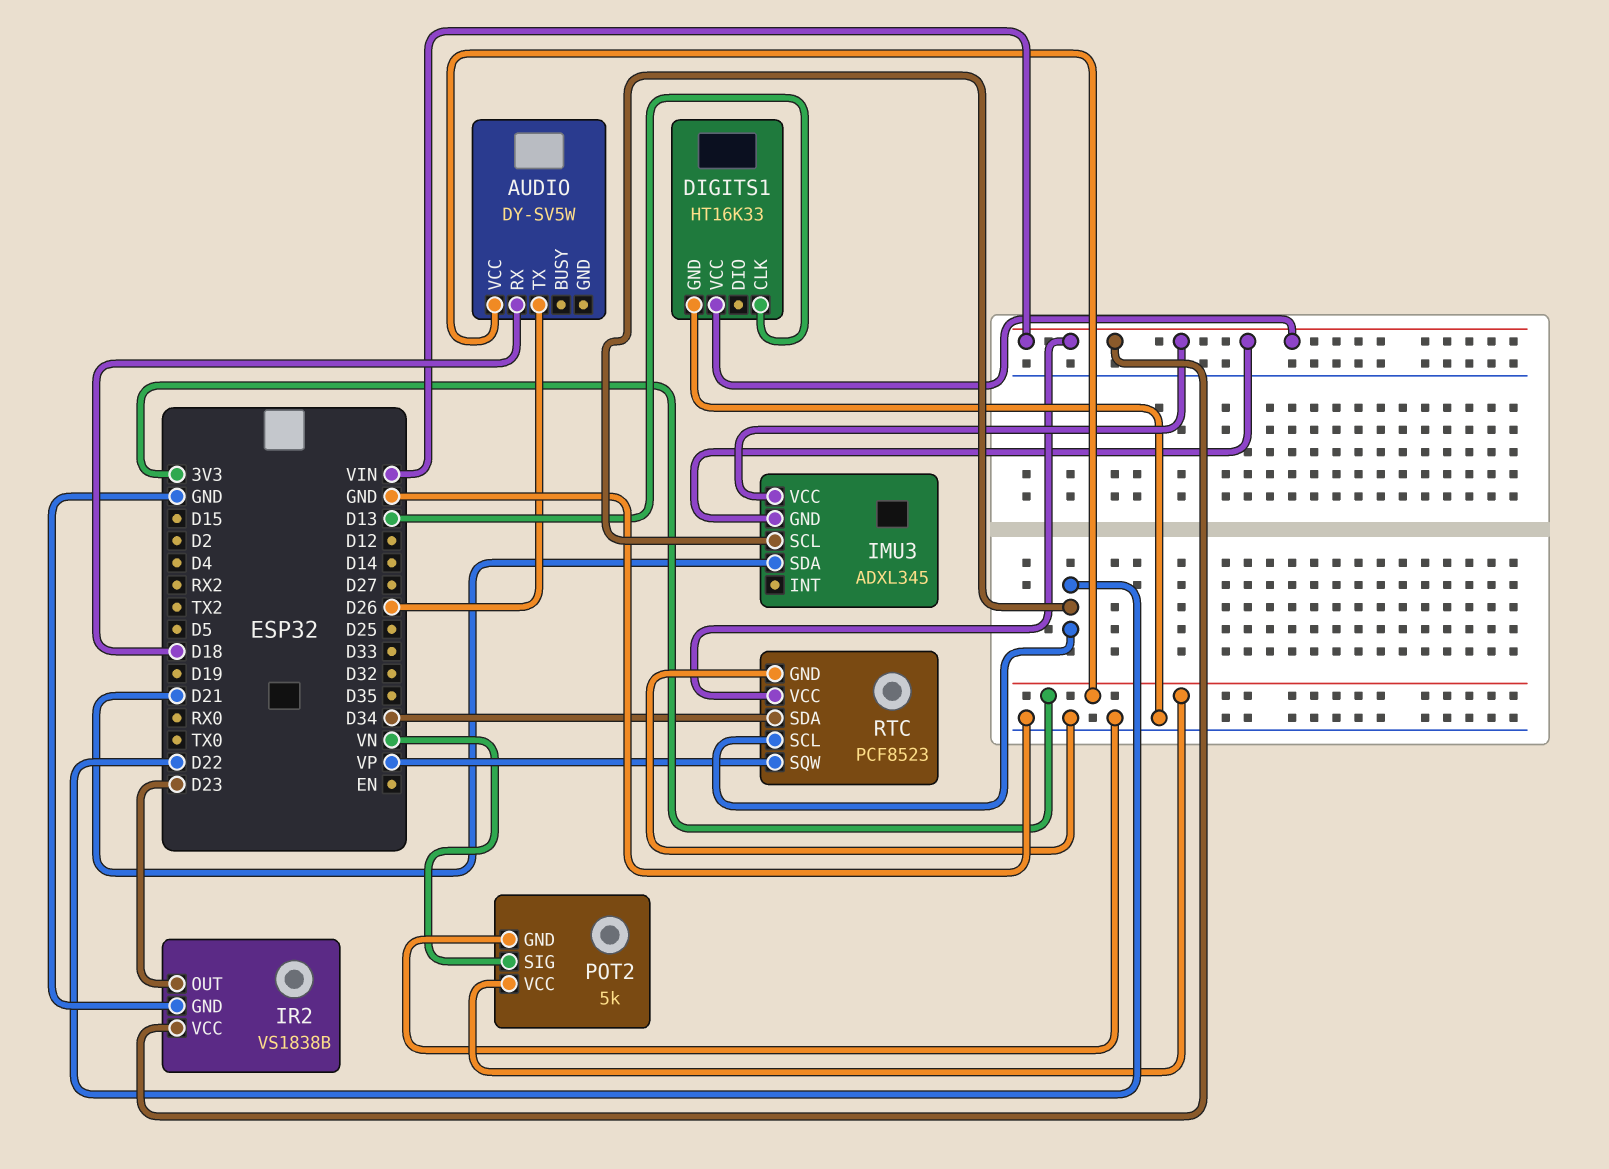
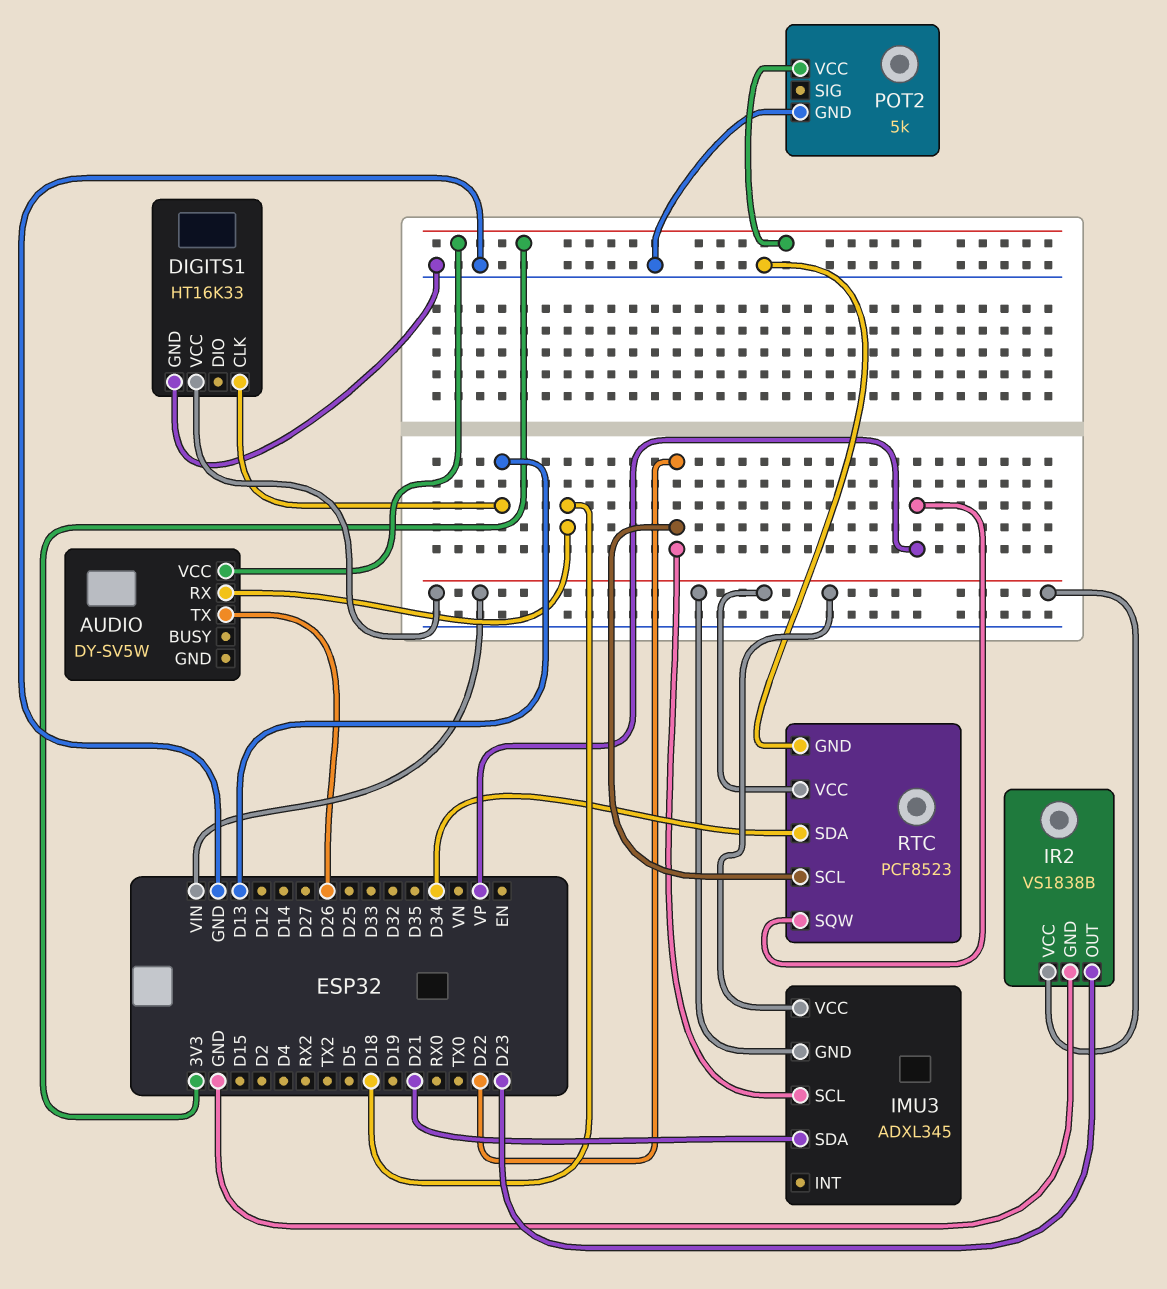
POT2 pin SIG: VN -> none

